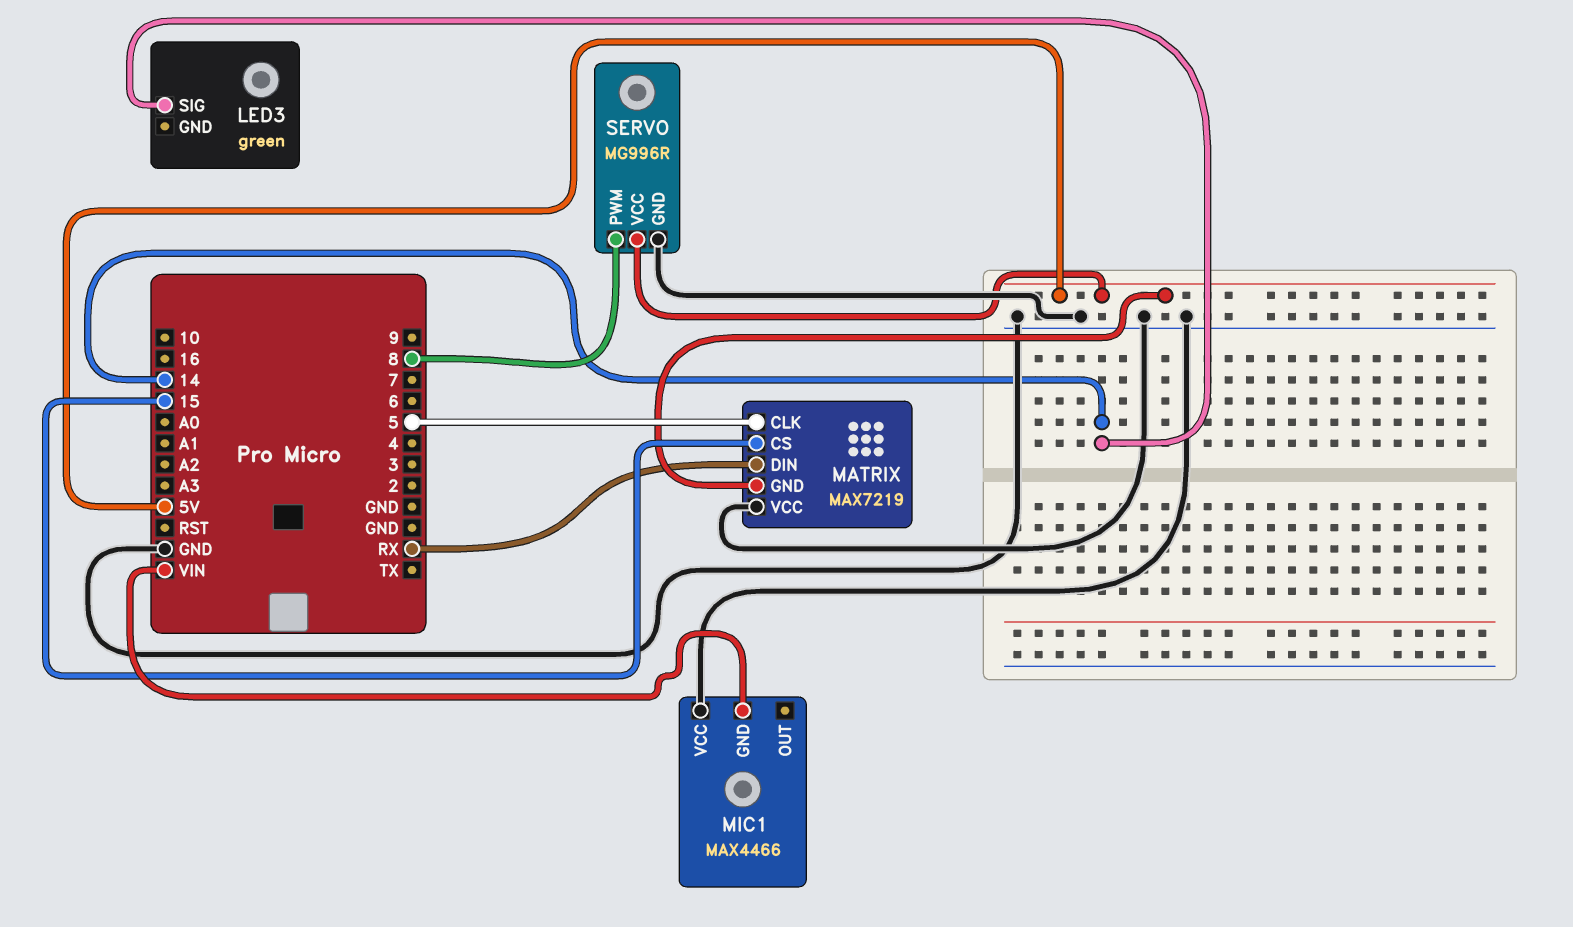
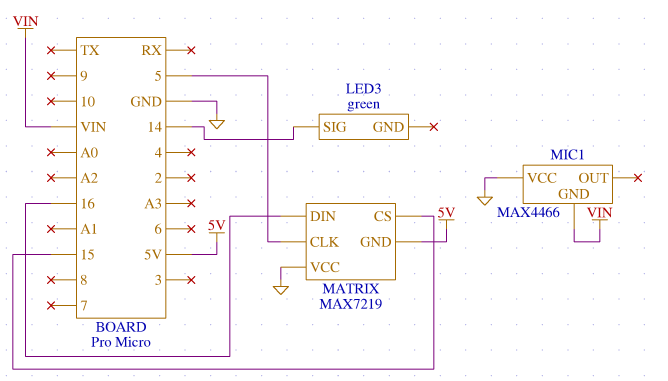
MATRIX pin DIN: RX -> 16
SERVO: MG996R -> none
SERVO pin GND: GND -> none
SERVO pin PWM: 8 -> none
SERVO pin VCC: 5V -> none

